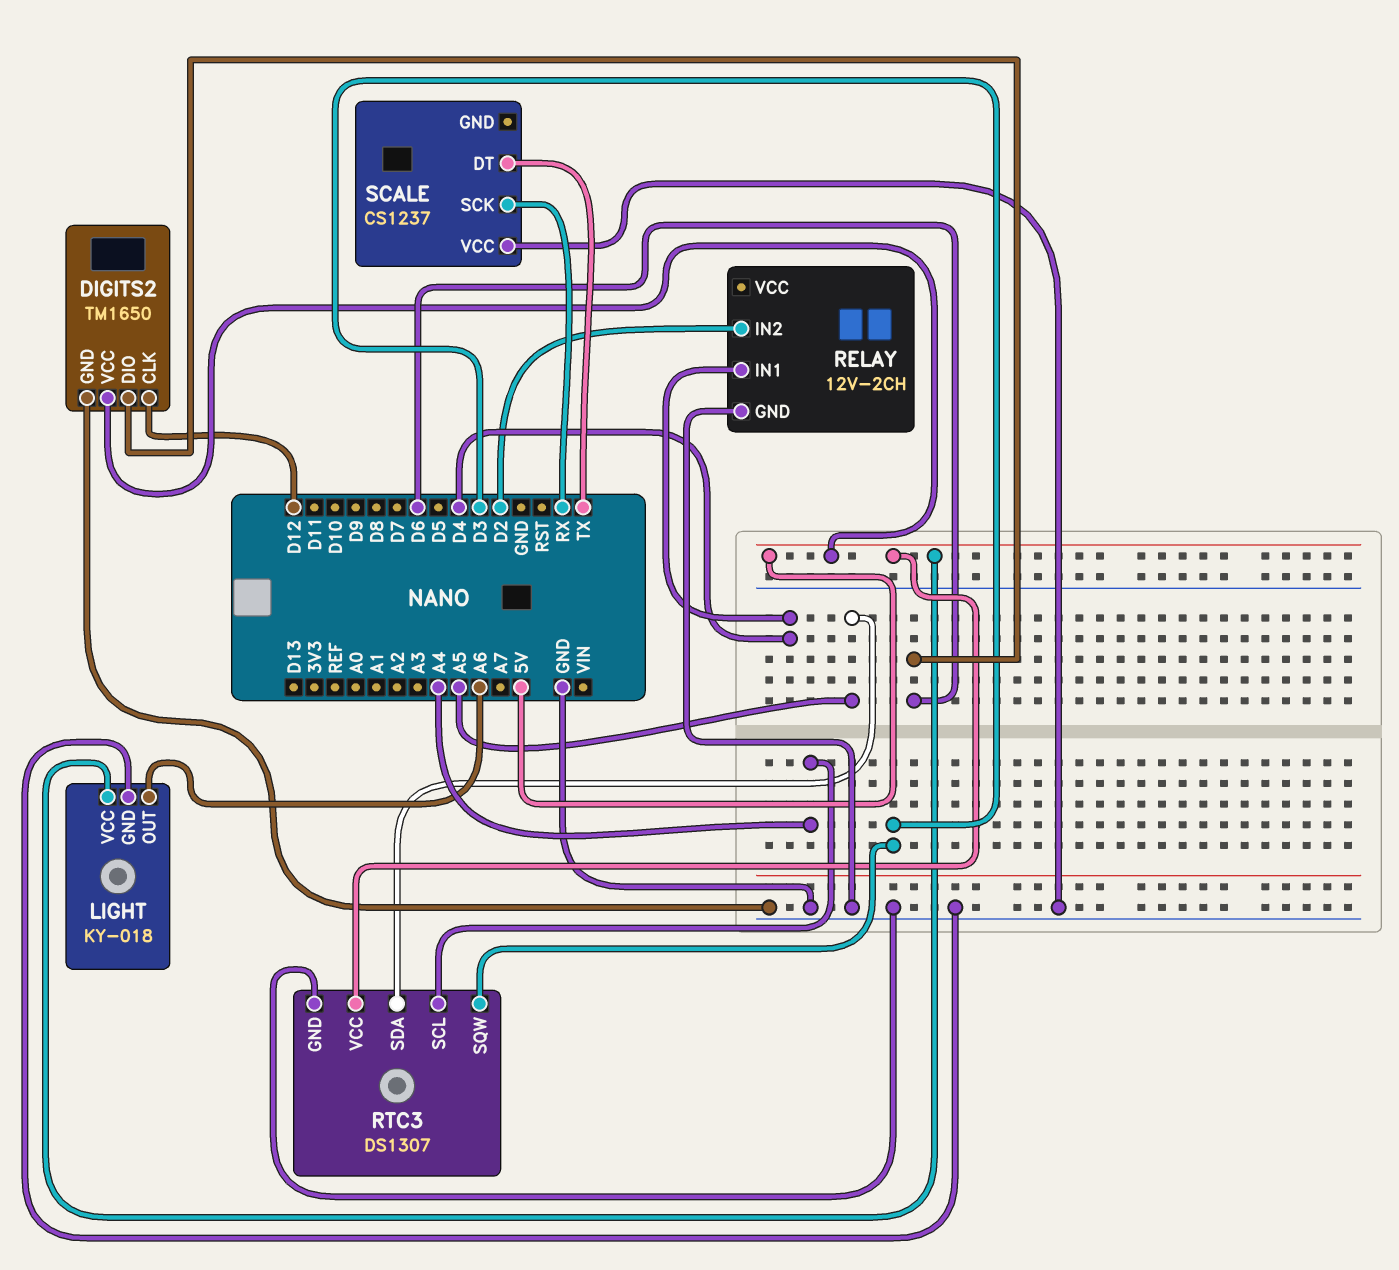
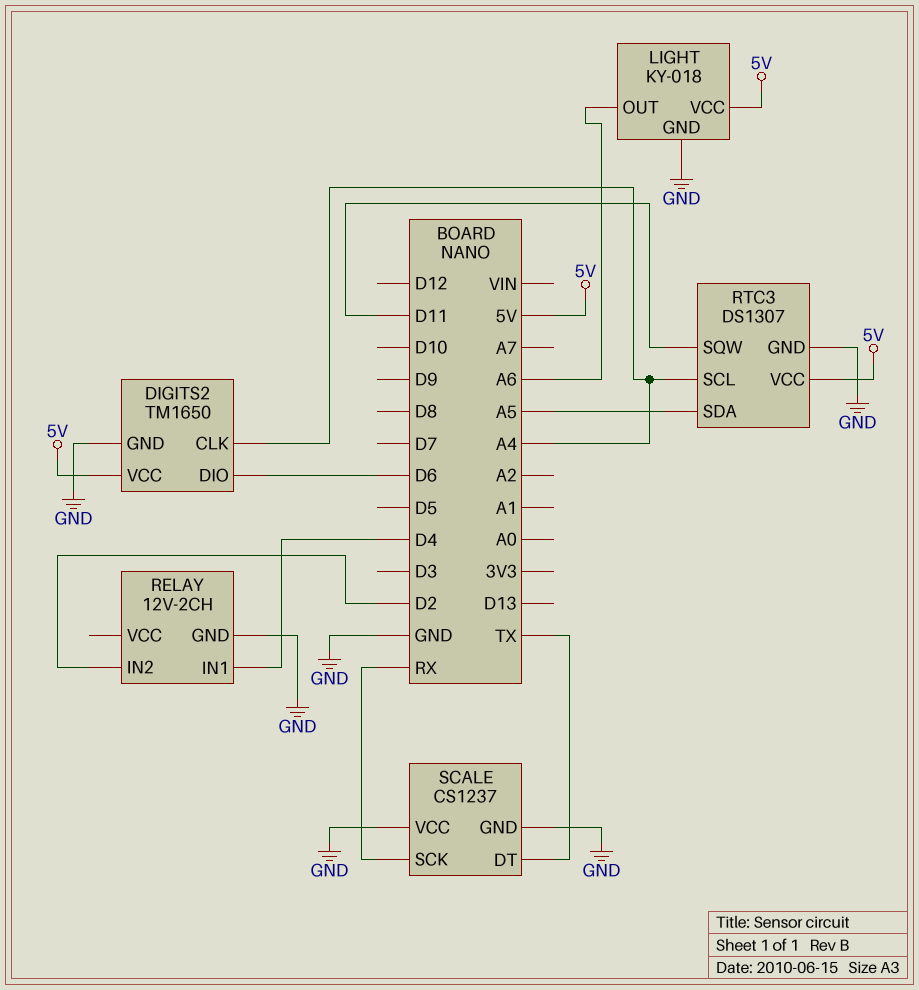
DIGITS2 pin CLK: D12 -> A4
RTC3 pin SQW: D3 -> D11
SCALE pin GND: none -> GND

